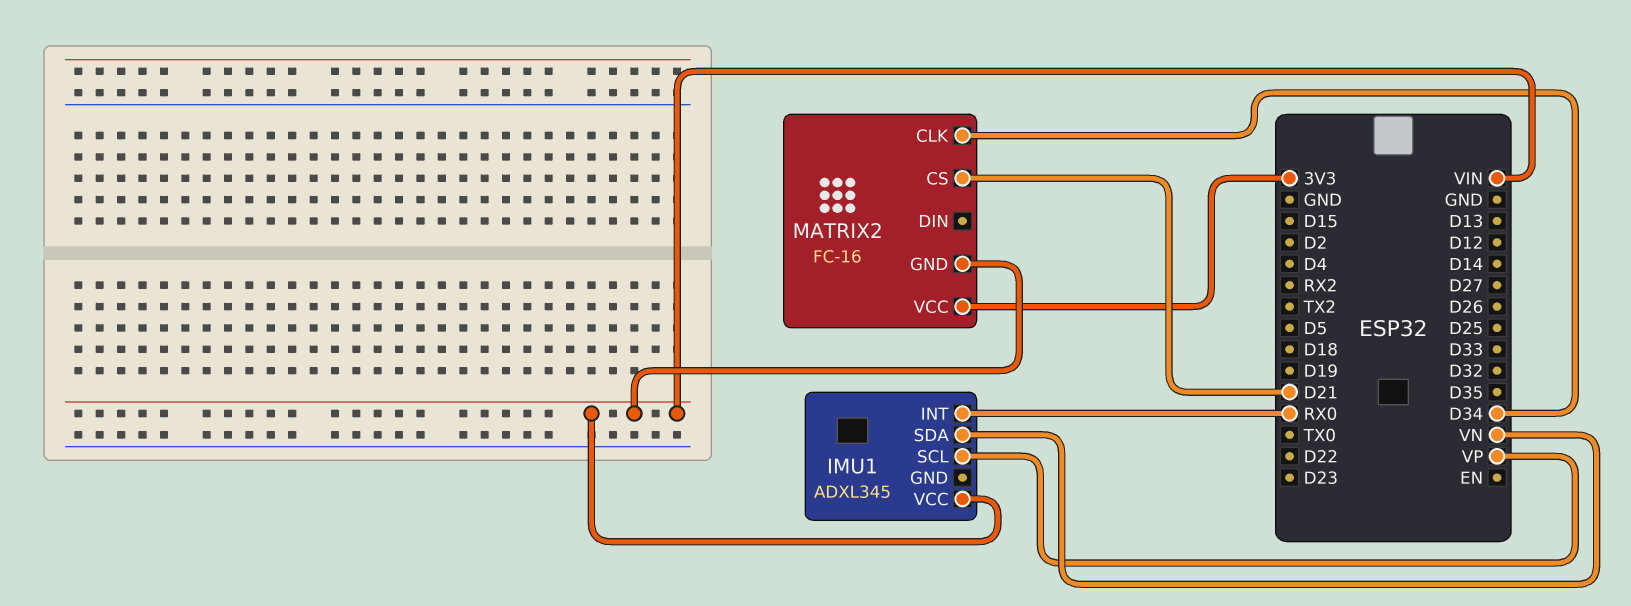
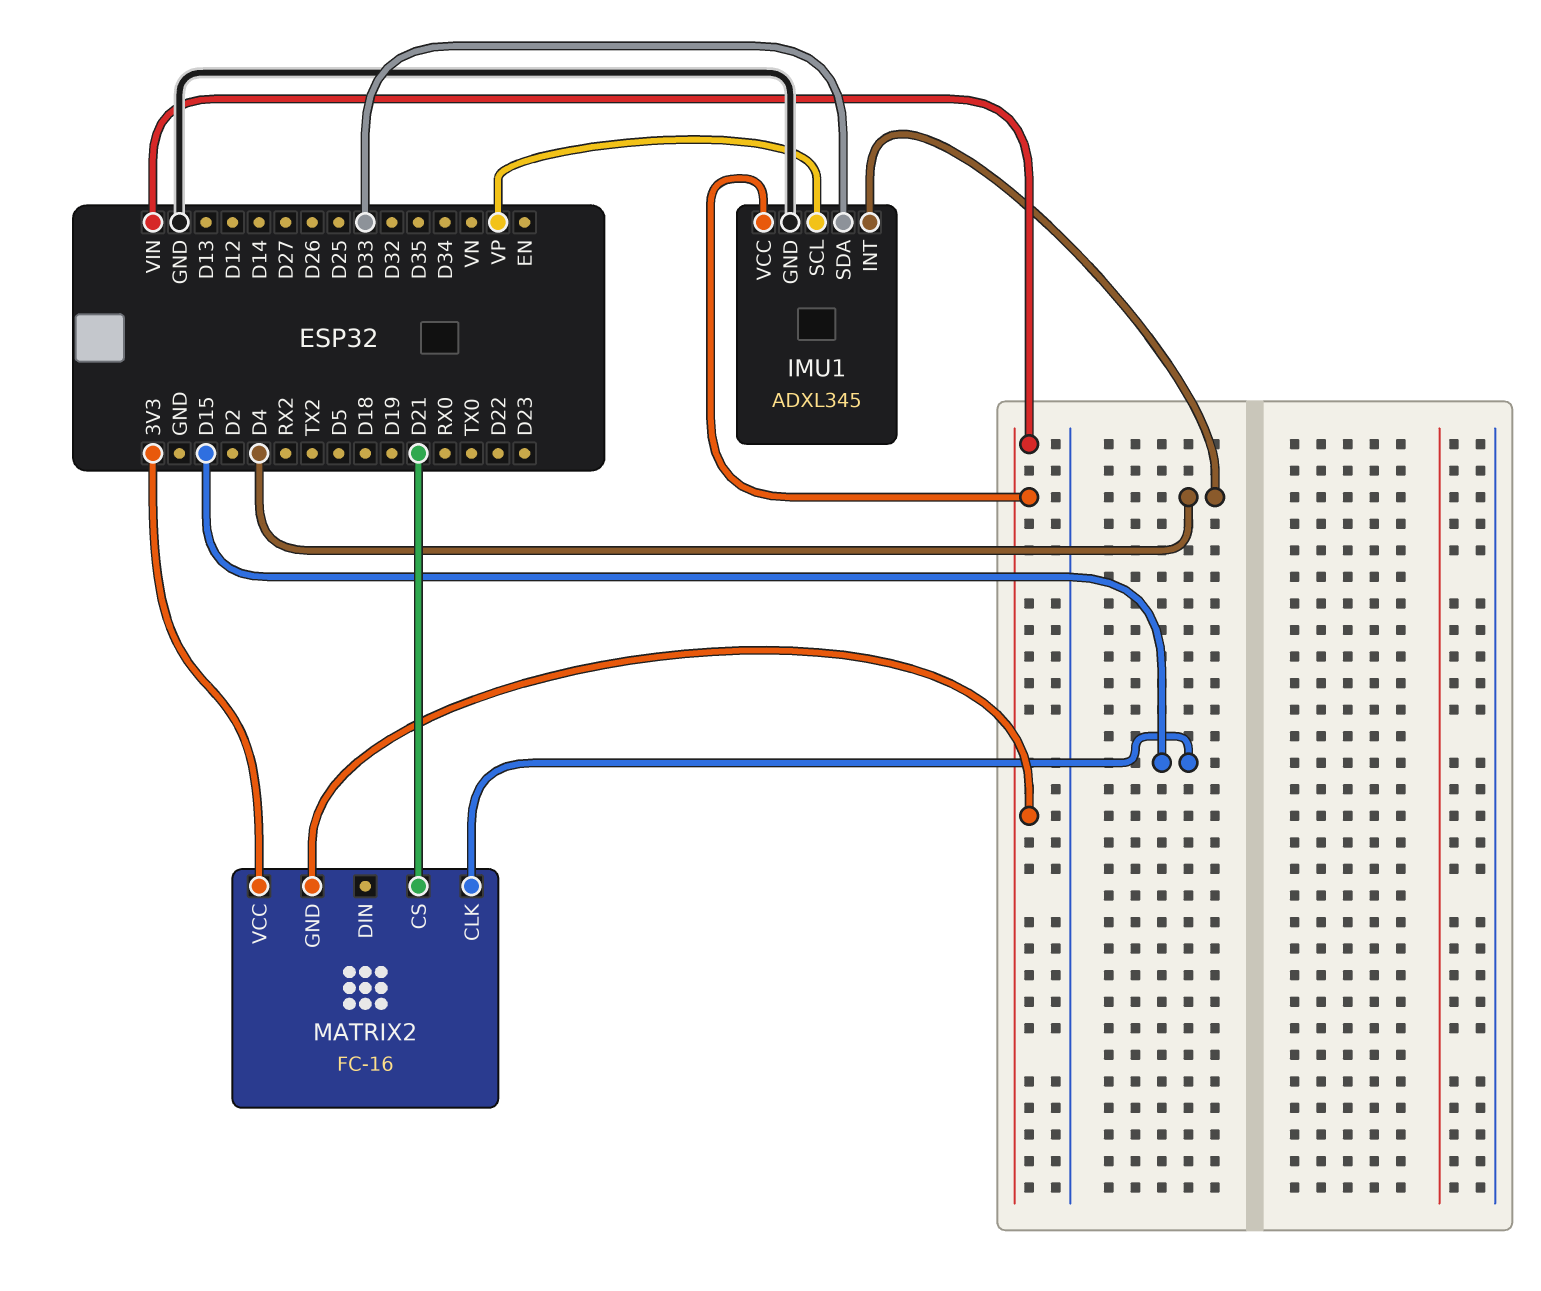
IMU1 pin GND: none -> GND
IMU1 pin INT: RX0 -> D4
IMU1 pin SDA: VN -> D33
MATRIX2 pin CLK: D34 -> D15

